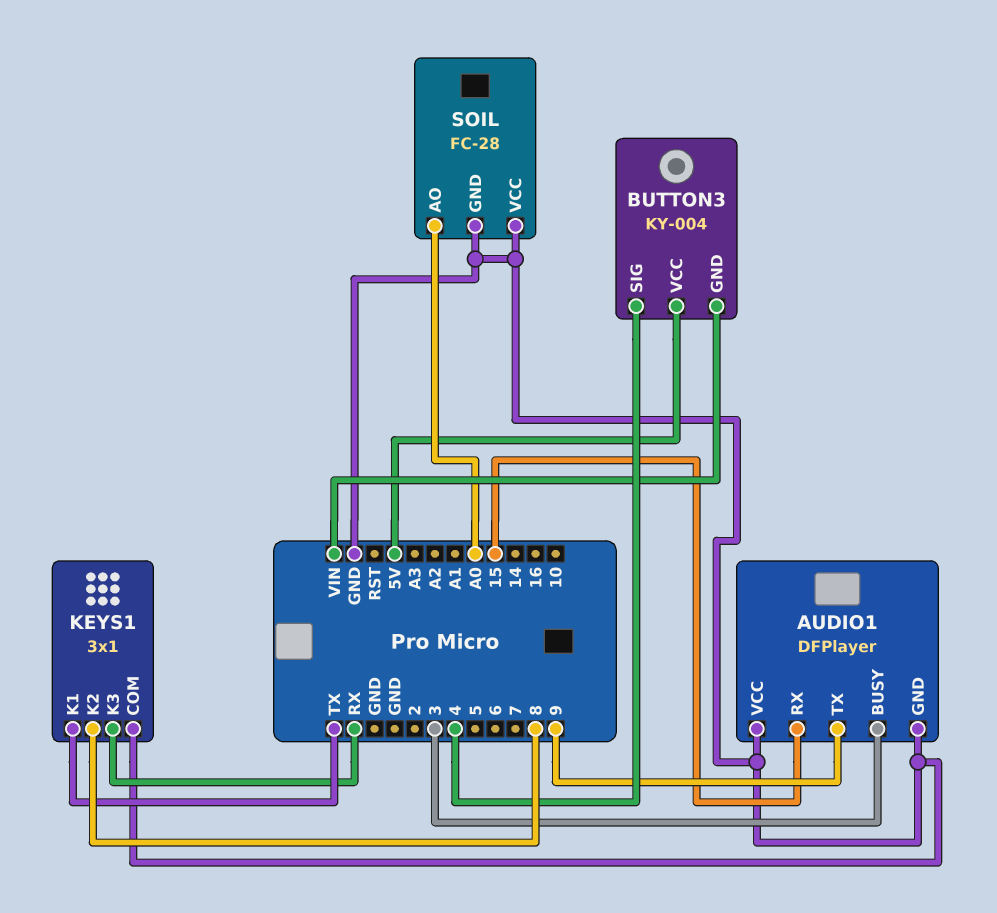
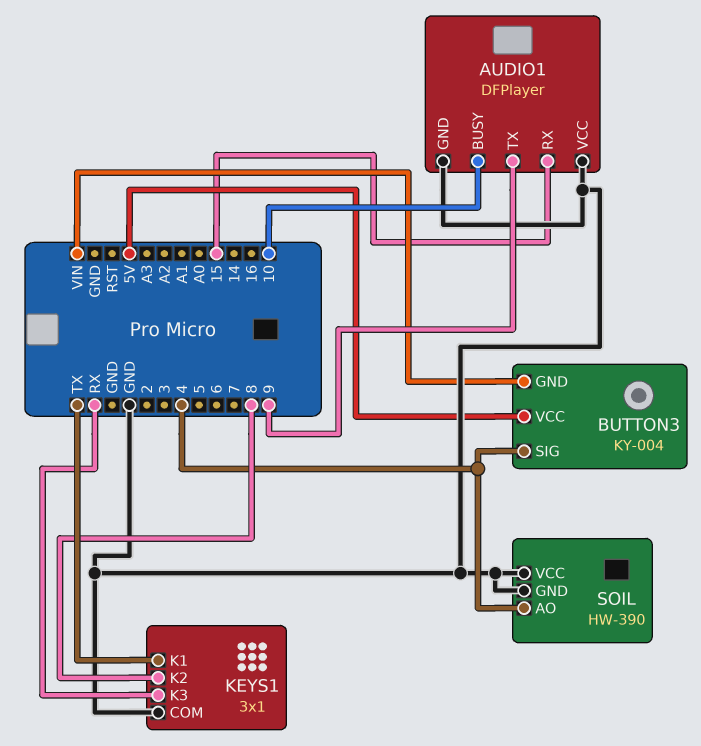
AUDIO1 pin BUSY: 3 -> 10
SOIL: FC-28 -> HW-390
SOIL pin AO: A0 -> 4

